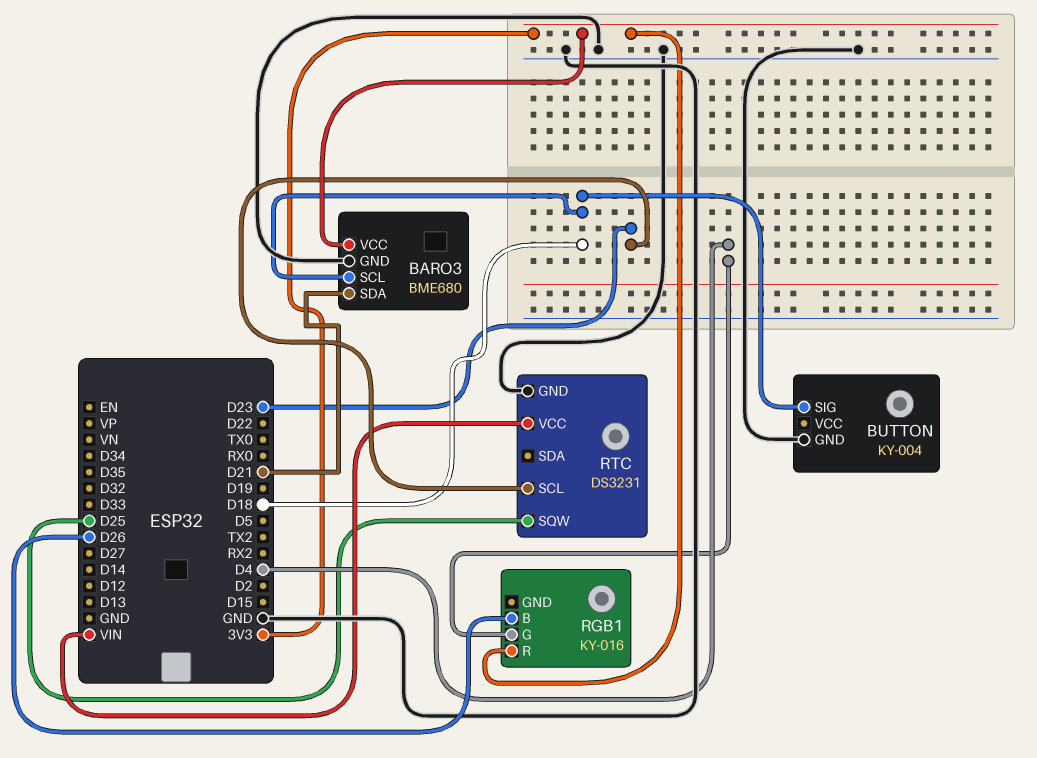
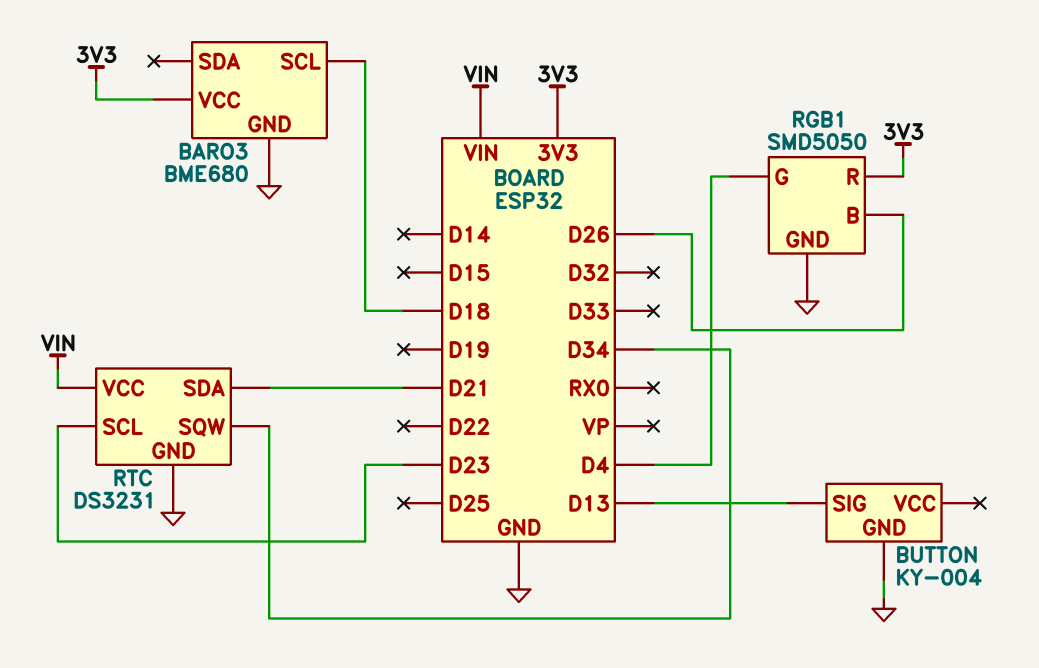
BARO3 pin SDA: D21 -> none
BUTTON pin SIG: D18 -> D13
RGB1: KY-016 -> SMD5050
RGB1 pin GND: none -> GND
RTC pin SDA: none -> D21
RTC pin SQW: D25 -> D34

